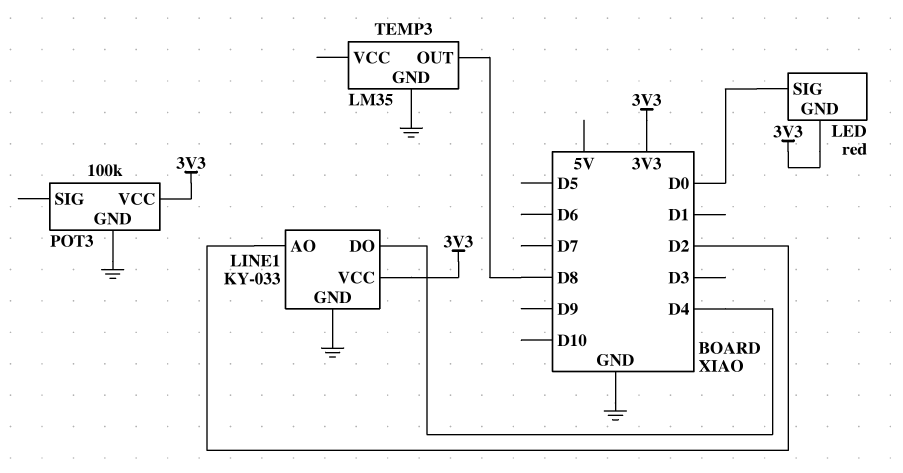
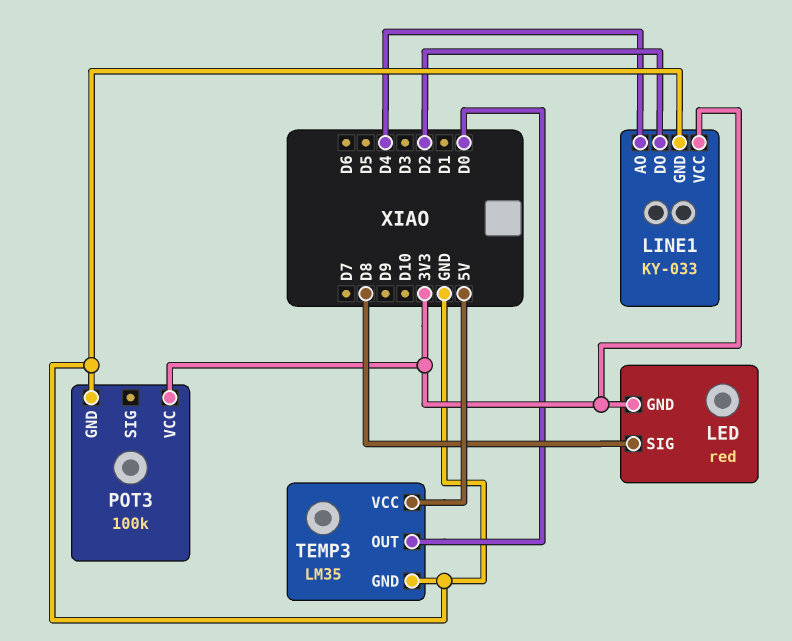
LED pin SIG: D0 -> D8
LINE1 pin AO: D2 -> D4
LINE1 pin DO: D4 -> D2
TEMP3 pin OUT: D8 -> D0
TEMP3 pin VCC: none -> 5V

